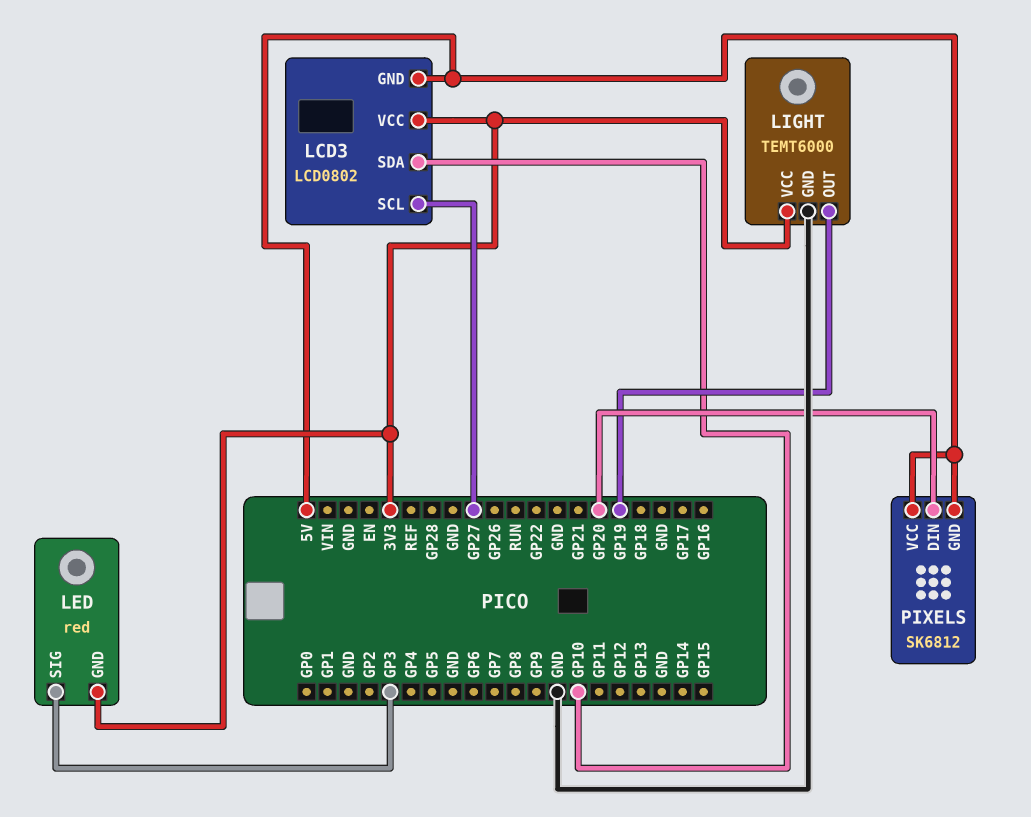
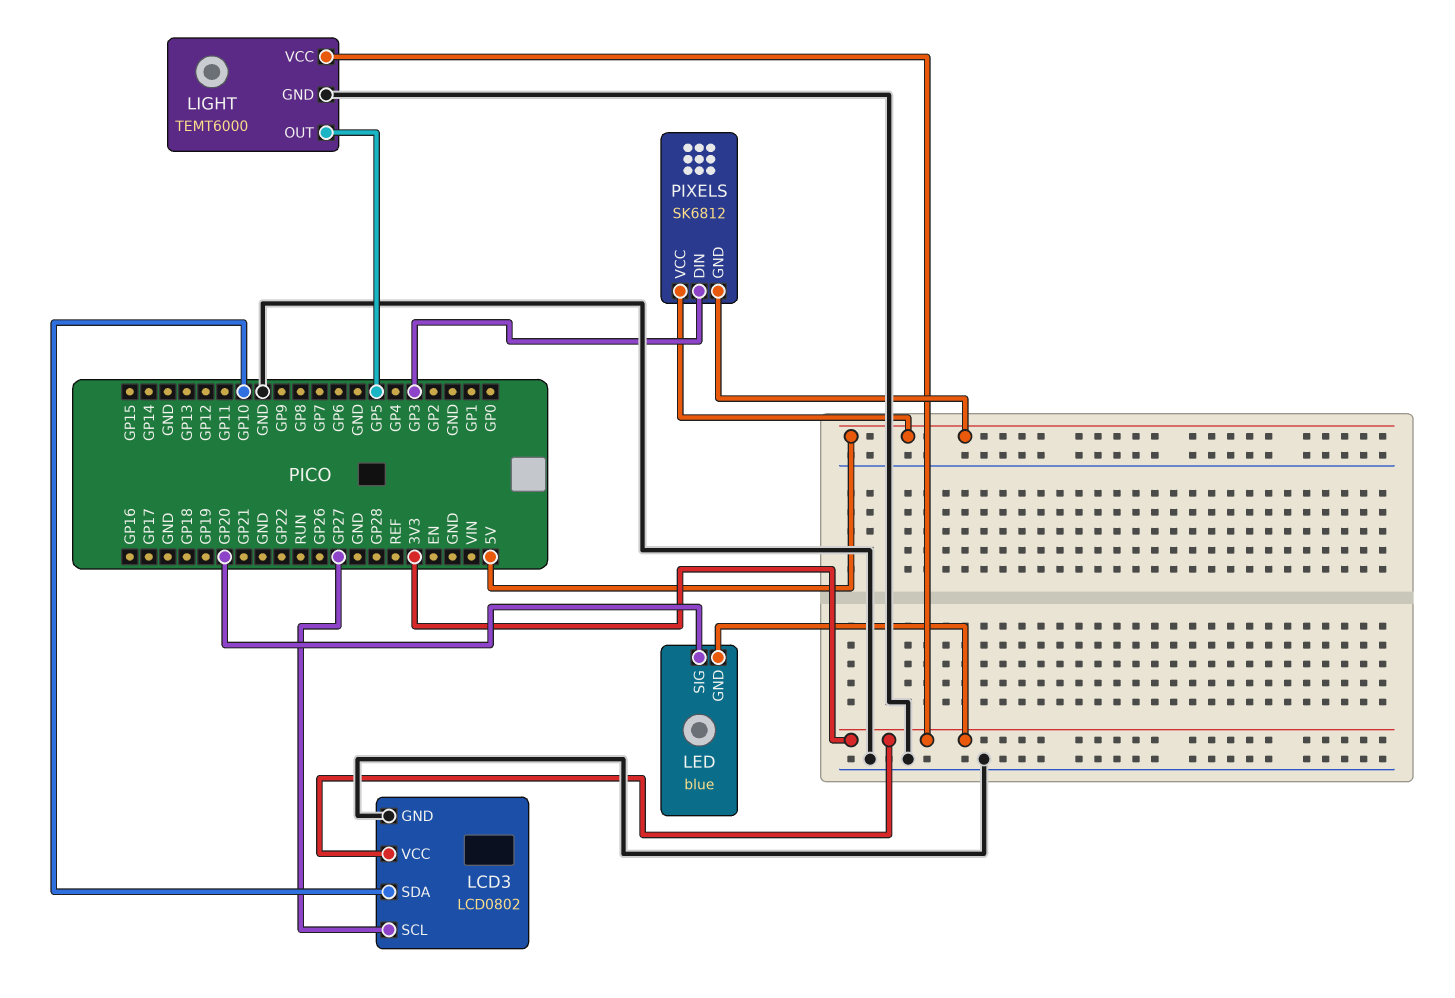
LCD3 pin GND: 5V -> GND
LED: red -> blue
LED pin SIG: GP3 -> GP20
LIGHT pin OUT: GP19 -> GP5
PIXELS pin DIN: GP20 -> GP3

